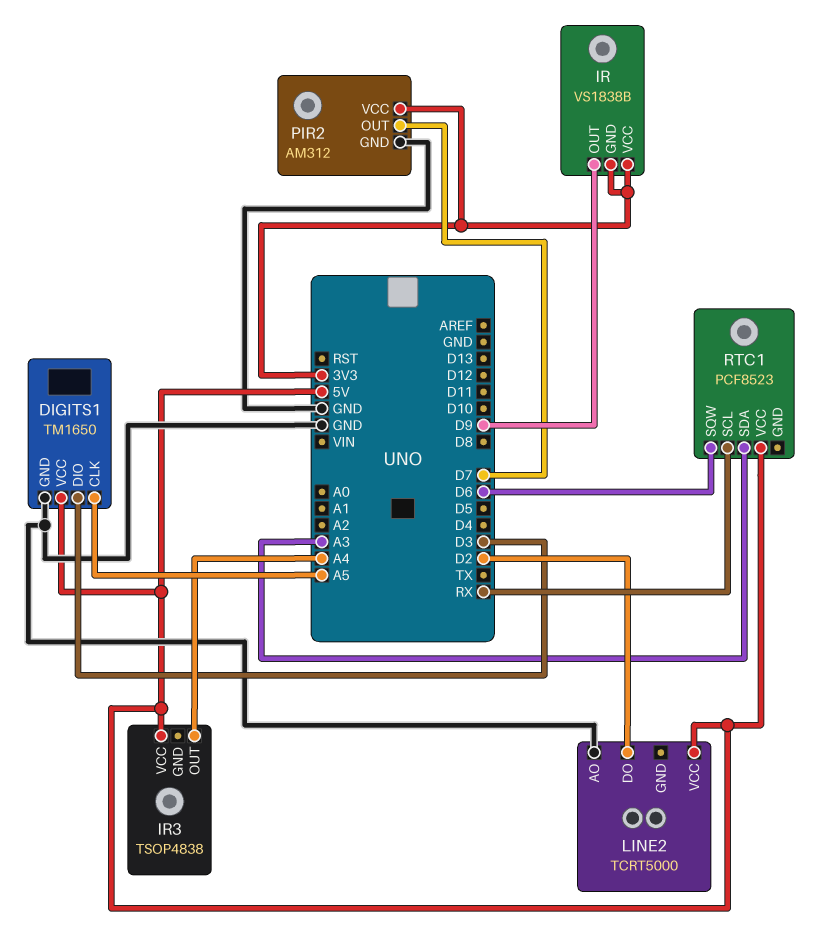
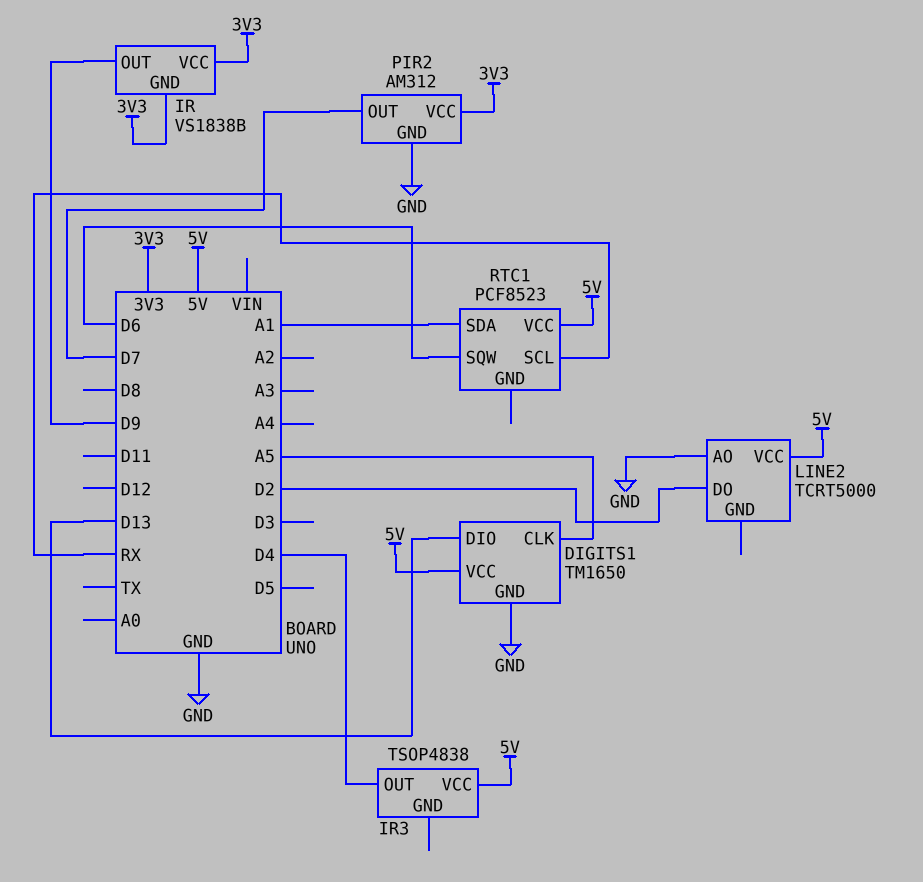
DIGITS1 pin DIO: D3 -> D13
IR3 pin OUT: A4 -> D4
RTC1 pin SDA: A3 -> A1

